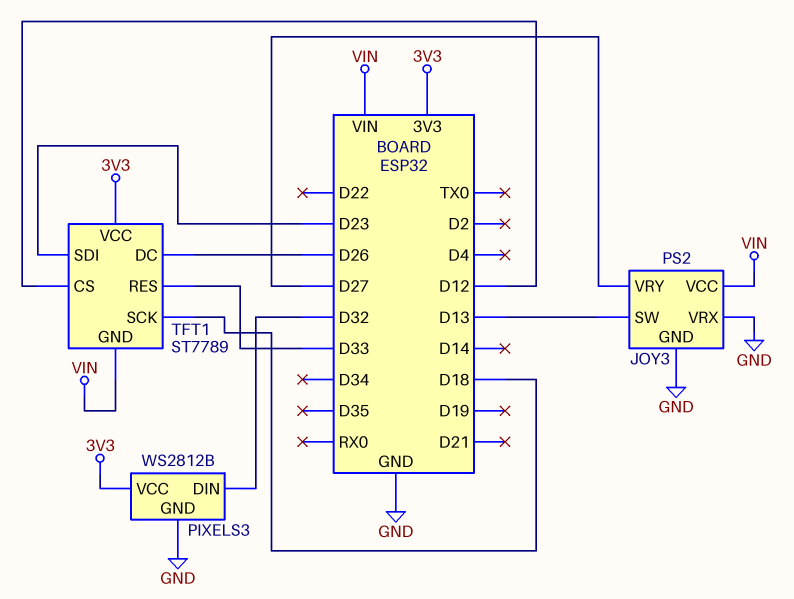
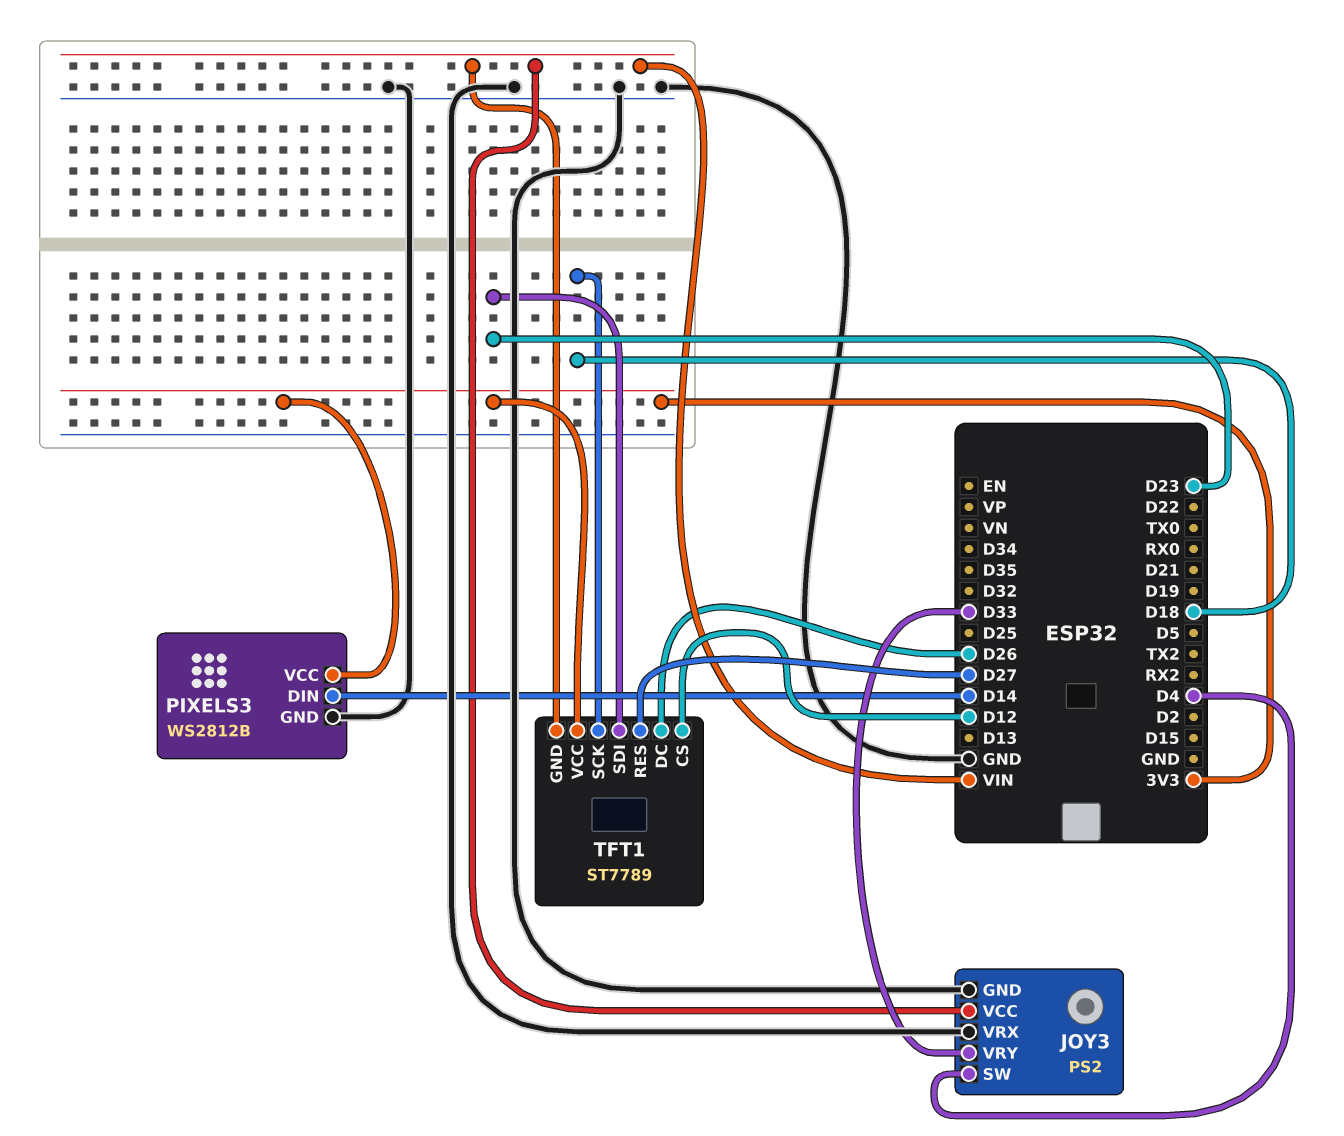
JOY3 pin SW: D13 -> D4
JOY3 pin VRY: D27 -> D33
PIXELS3 pin DIN: D32 -> D14
TFT1 pin RES: D33 -> D27

